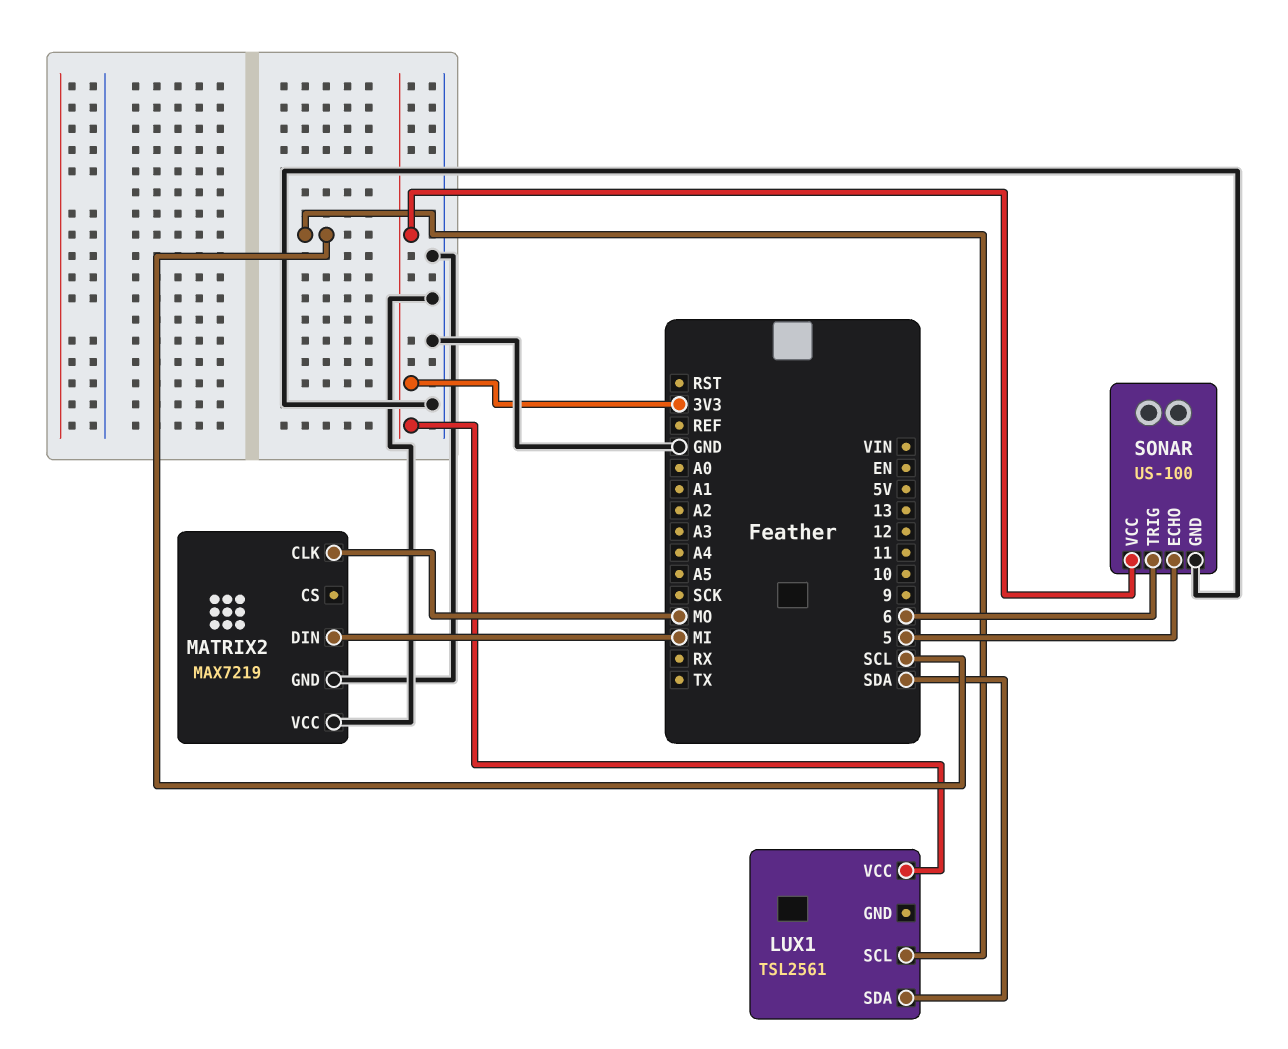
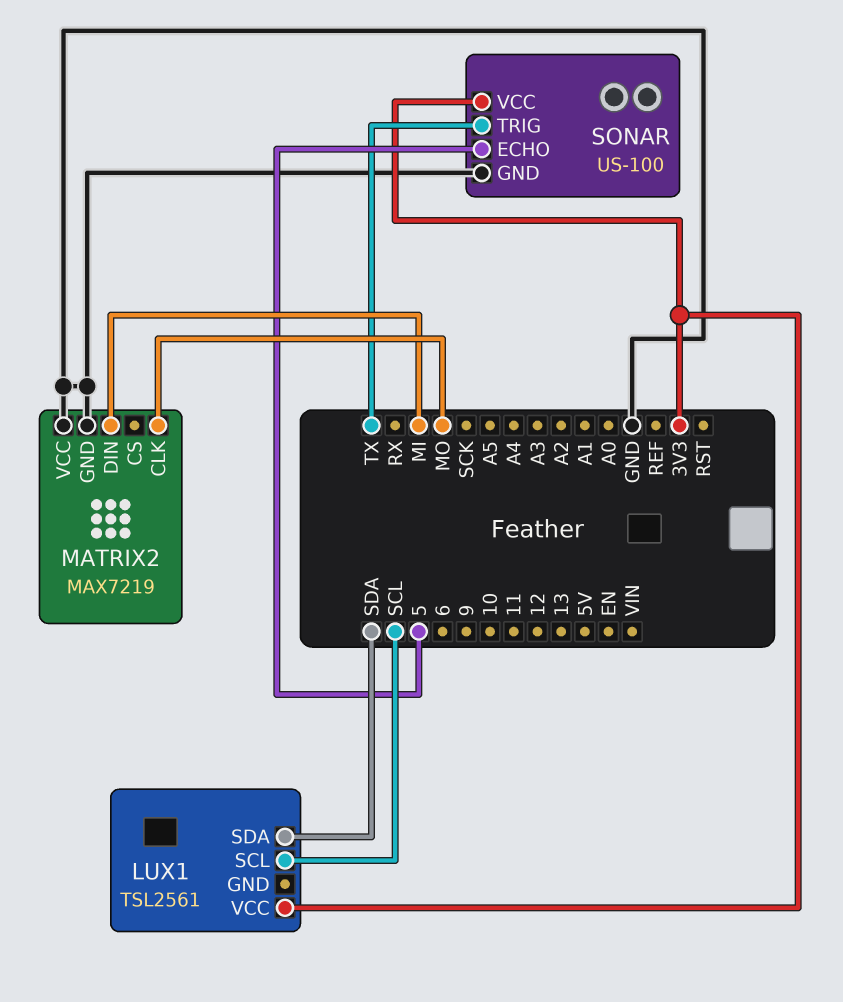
SONAR pin TRIG: 6 -> TX

